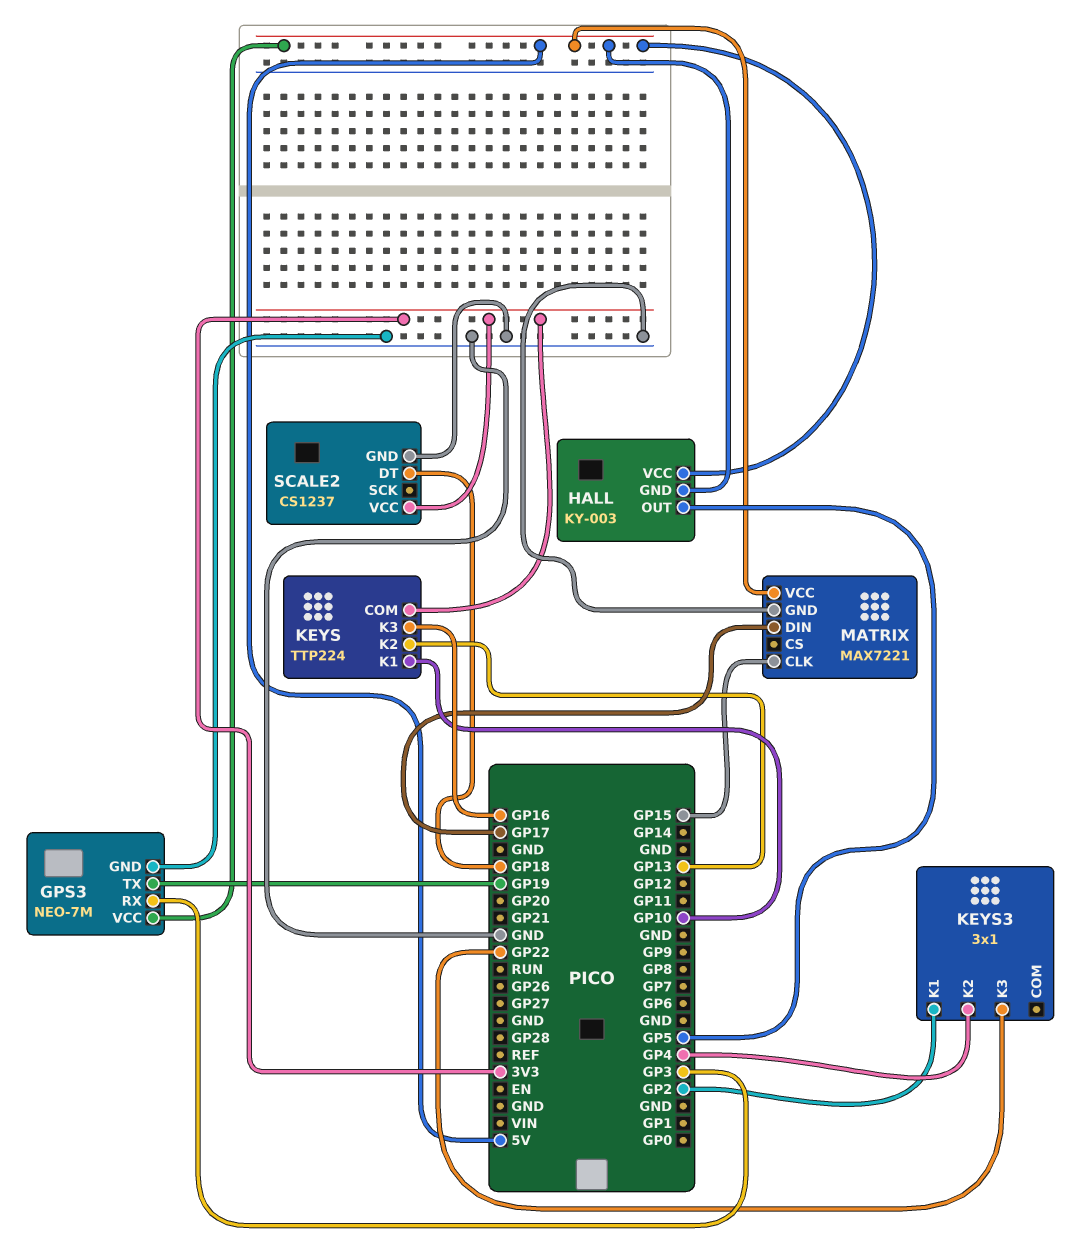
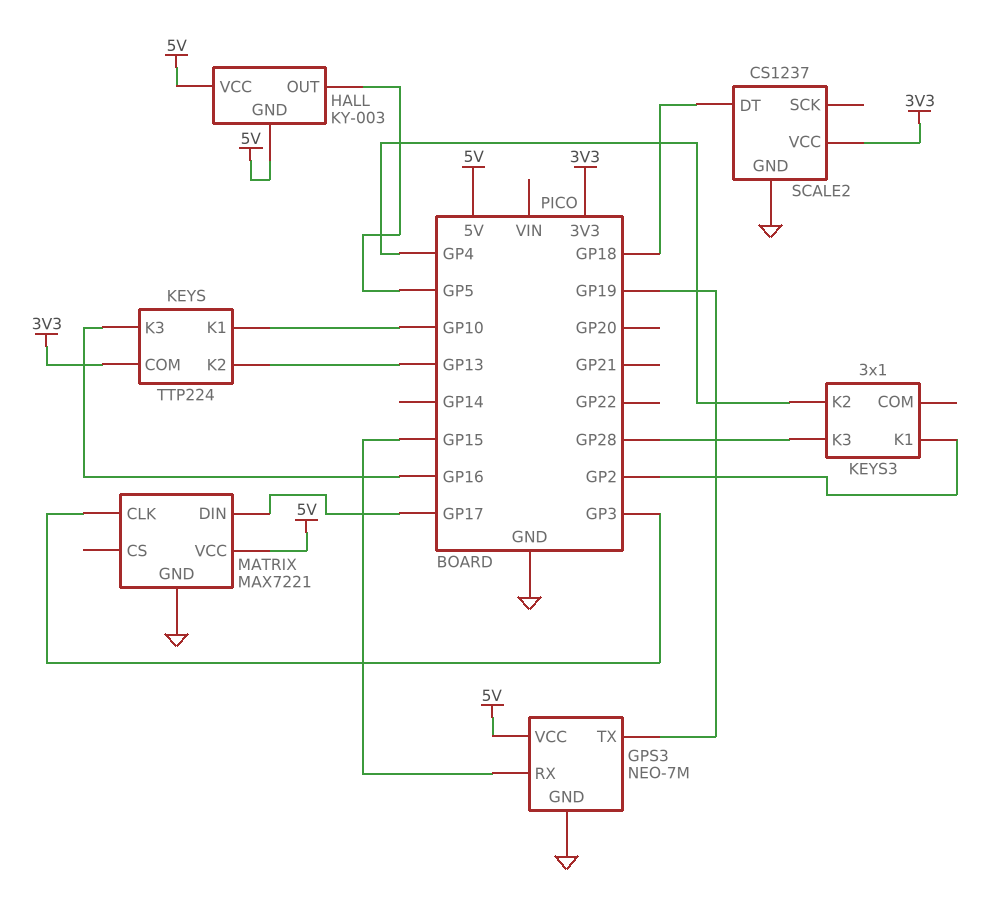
GPS3 pin RX: GP3 -> GP15
KEYS3 pin K3: GP22 -> GP28
MATRIX pin CLK: GP15 -> GP3

